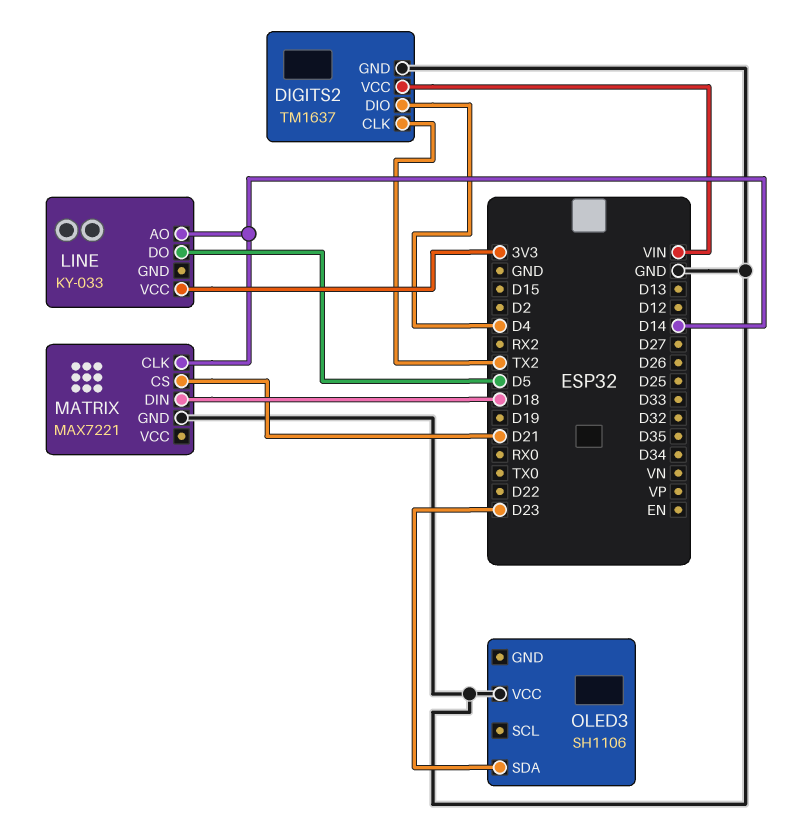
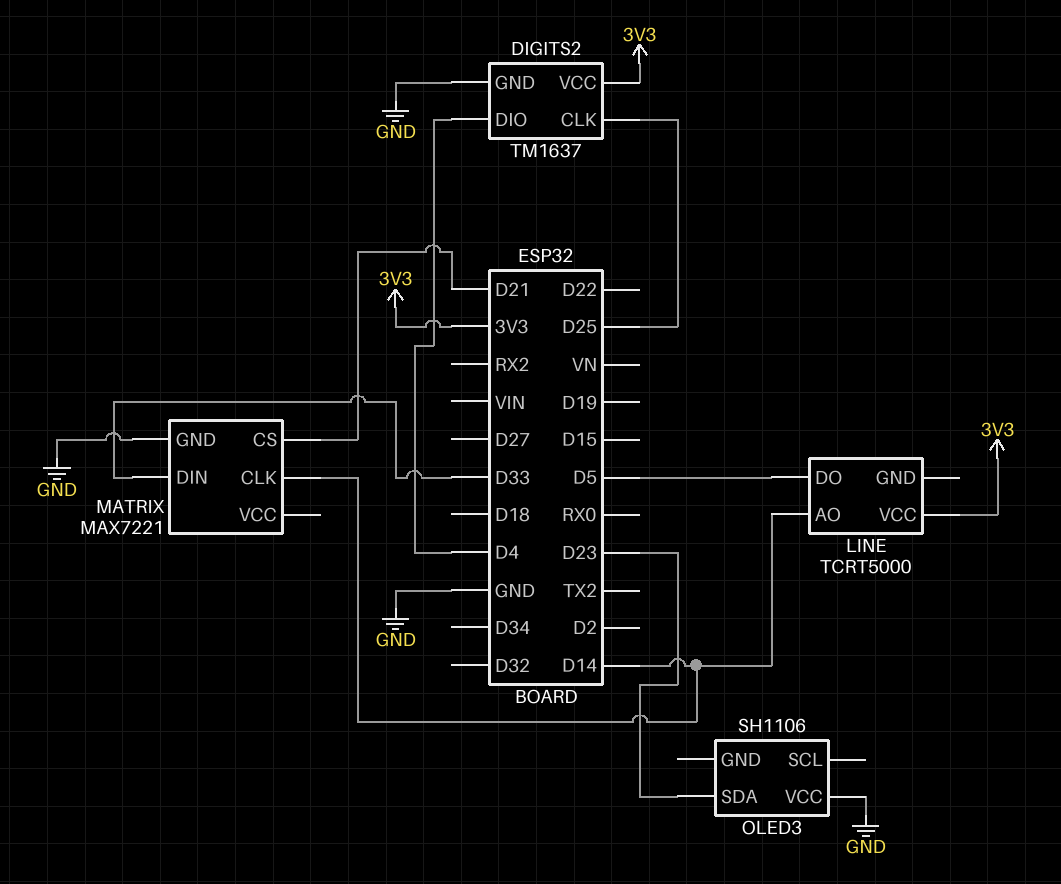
DIGITS2 pin CLK: TX2 -> D25
DIGITS2 pin VCC: VIN -> 3V3
LINE: KY-033 -> TCRT5000
MATRIX pin DIN: D18 -> D33

